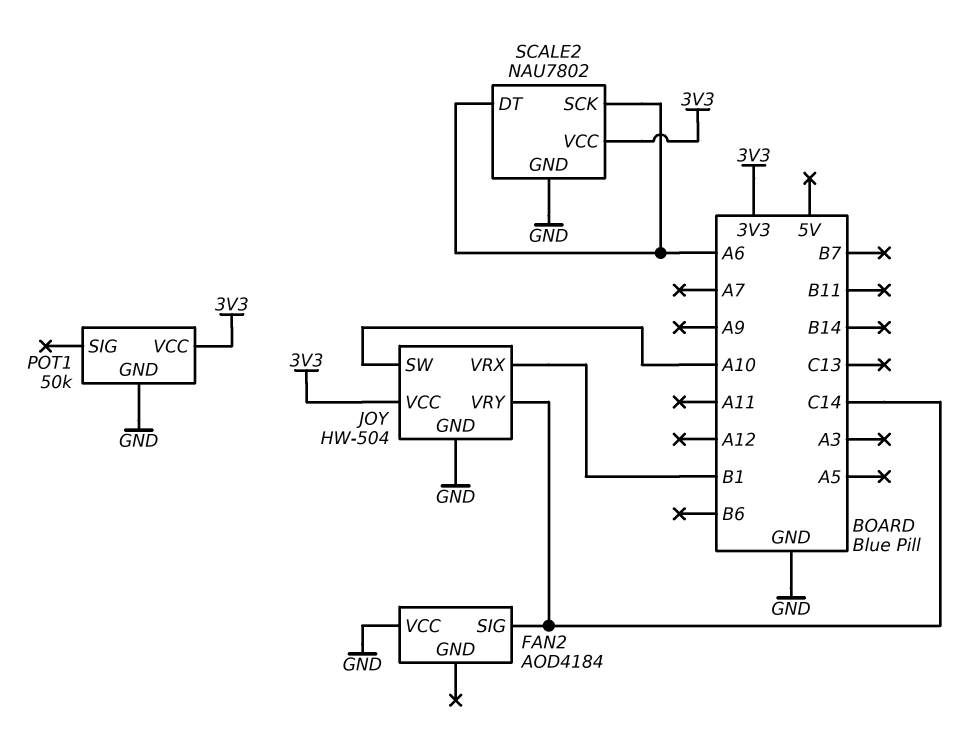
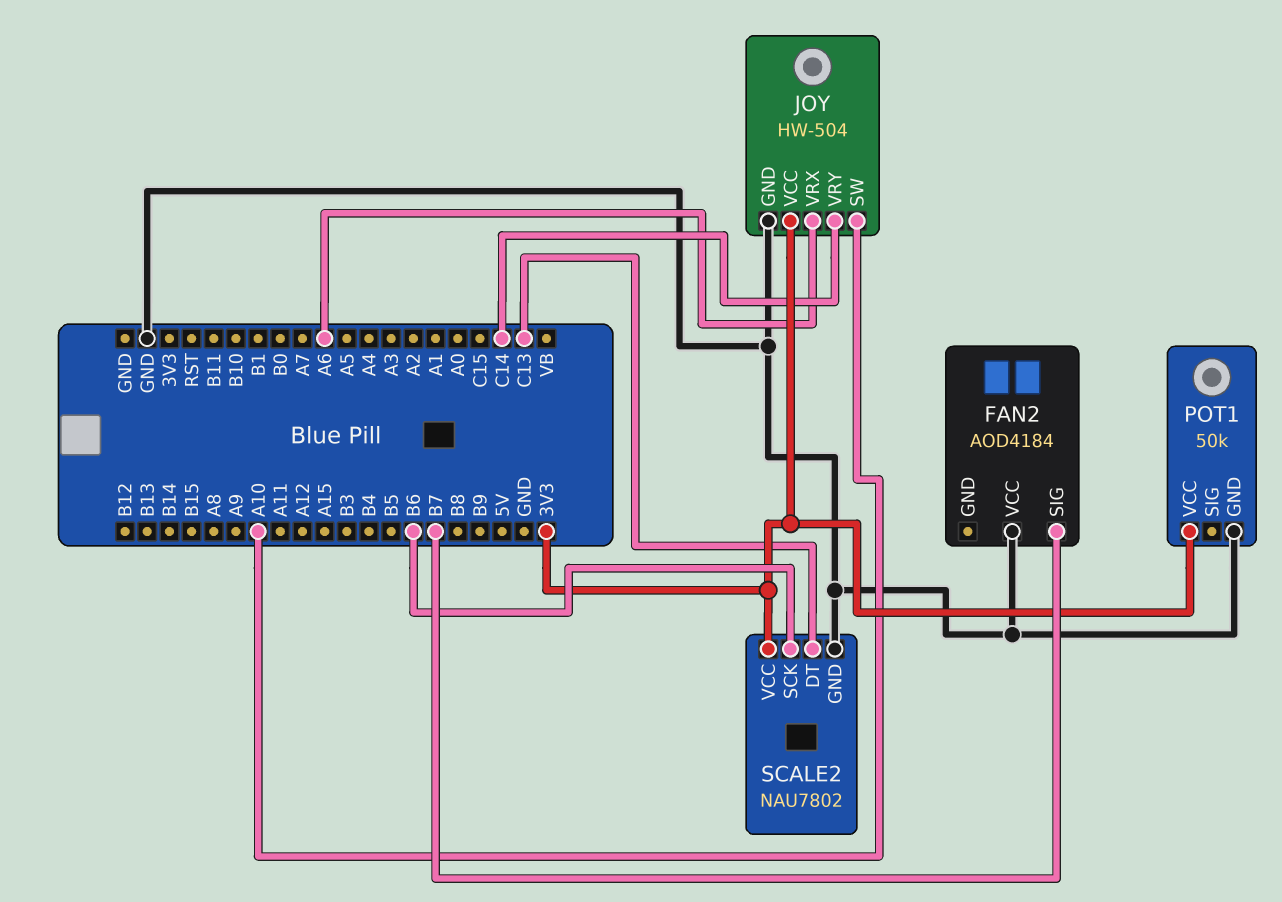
FAN2 pin SIG: C14 -> B7
JOY pin VRX: B1 -> A6
SCALE2 pin DT: A6 -> C13
SCALE2 pin SCK: A6 -> B6

